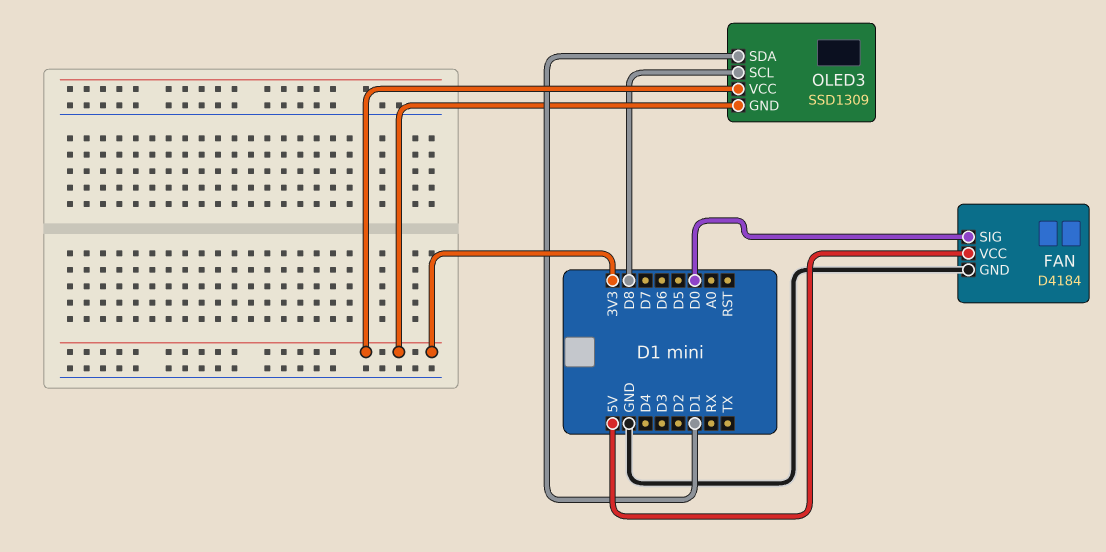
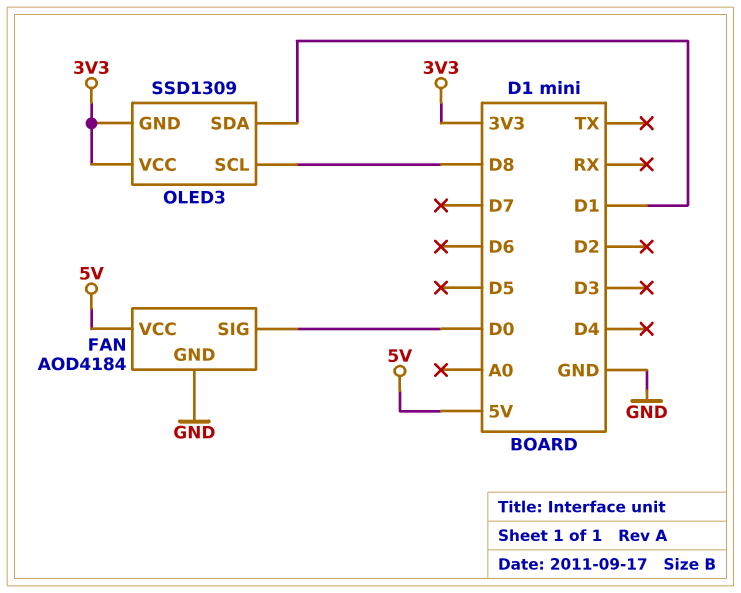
FAN: D4184 -> AOD4184

